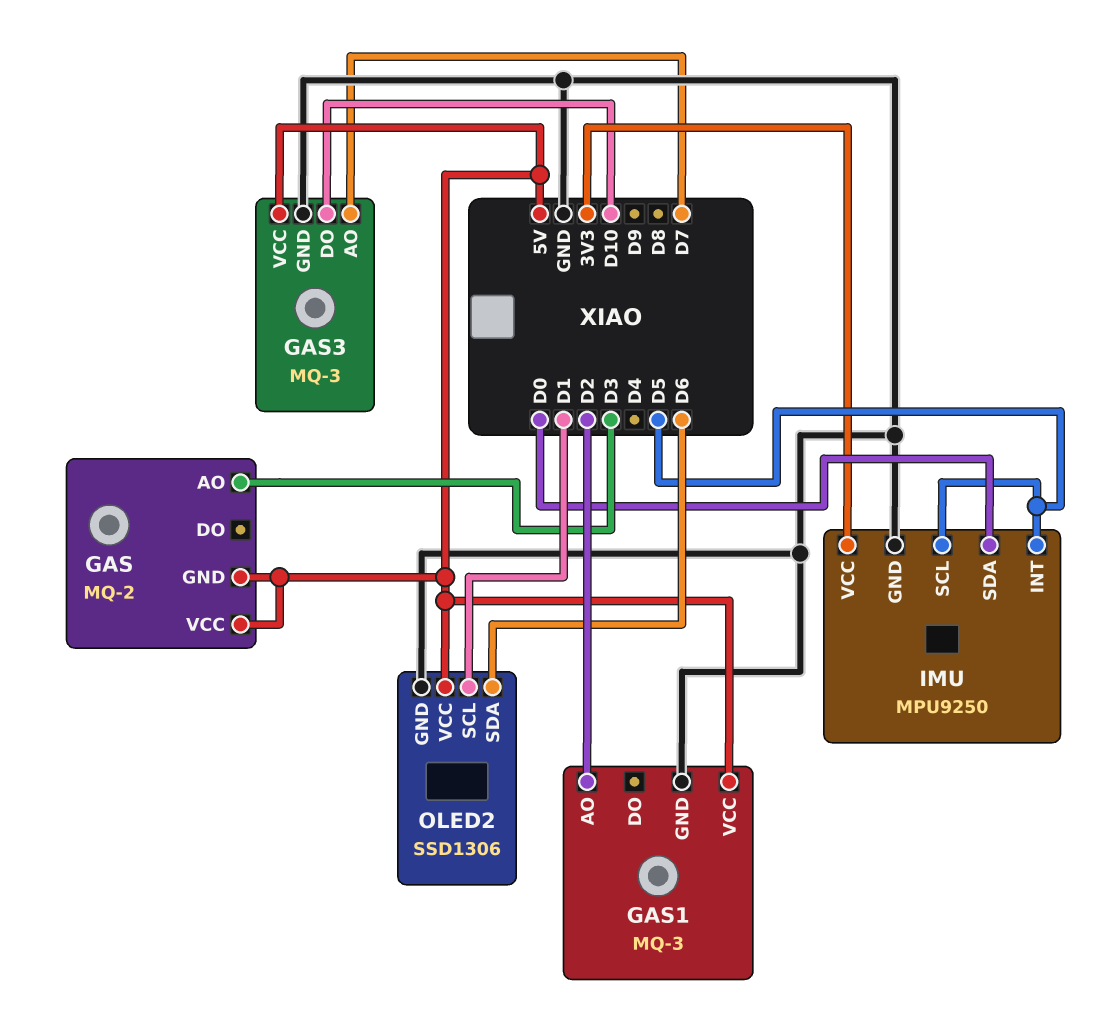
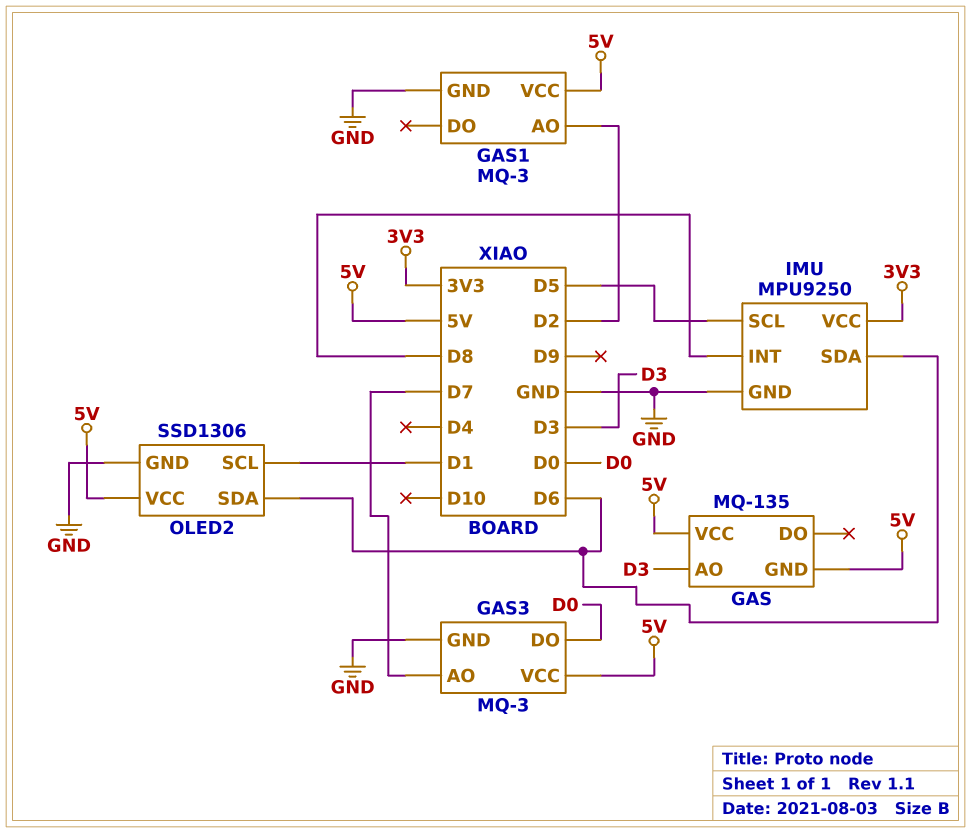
GAS: MQ-2 -> MQ-135
GAS3 pin DO: D10 -> D0
IMU pin INT: D5 -> D8
IMU pin SDA: D0 -> D6

